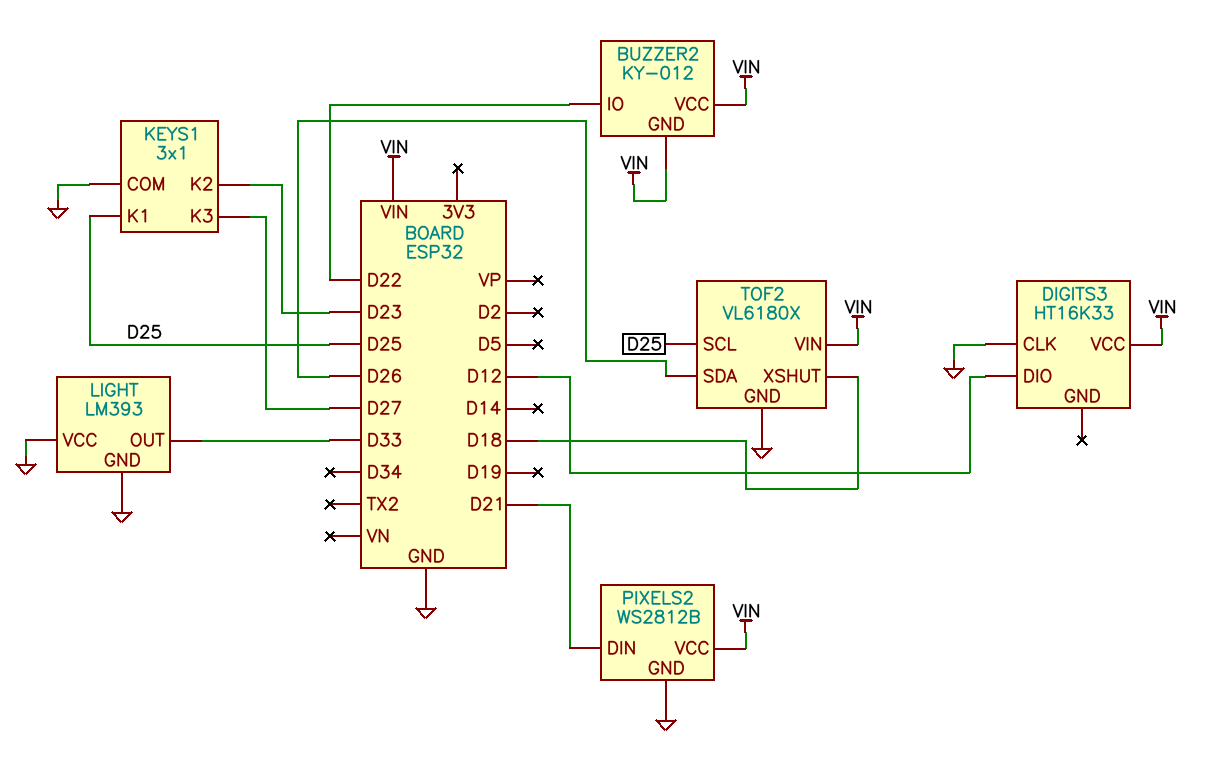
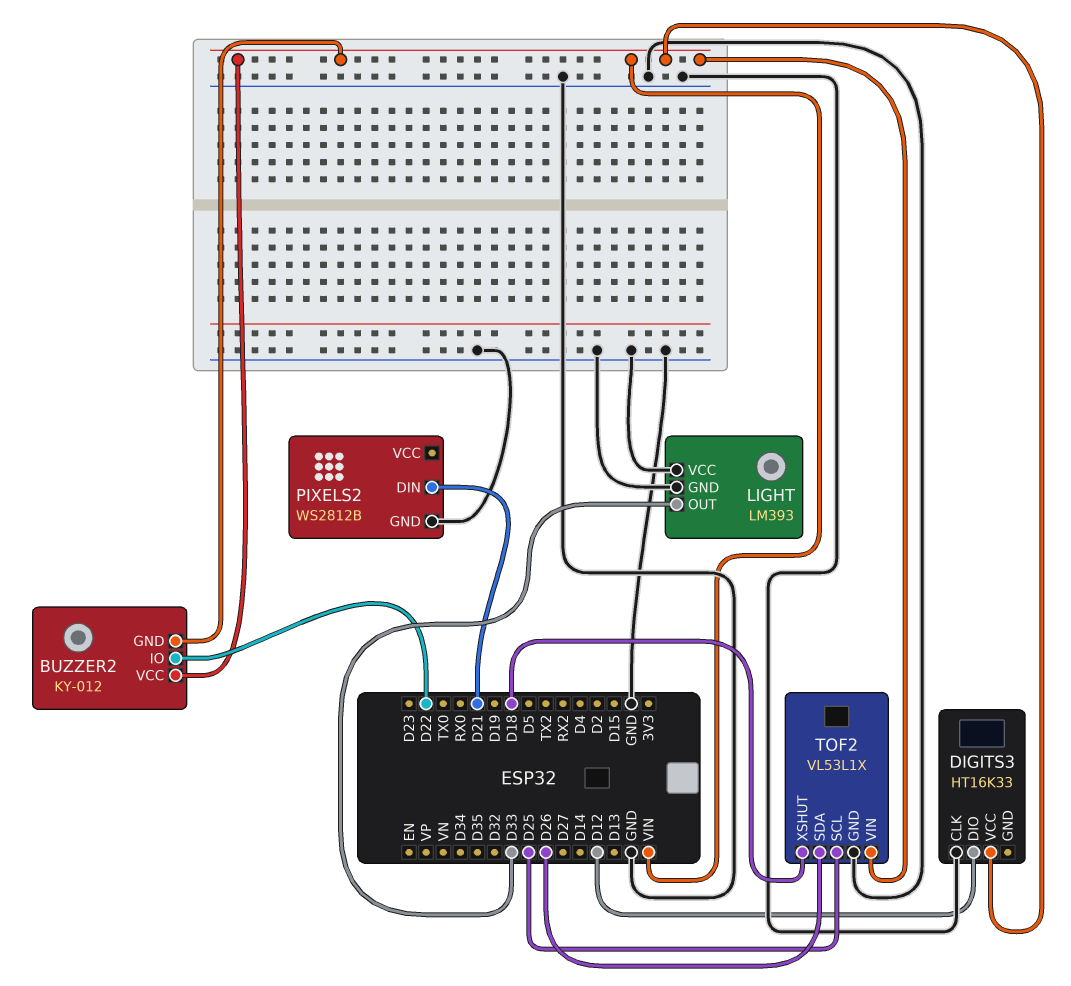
KEYS1: 3x1 -> none
KEYS1 pin COM: GND -> none
KEYS1 pin K1: D25 -> none
KEYS1 pin K2: D23 -> none
KEYS1 pin K3: D27 -> none
PIXELS2 pin VCC: VIN -> none
TOF2: VL6180X -> VL53L1X

